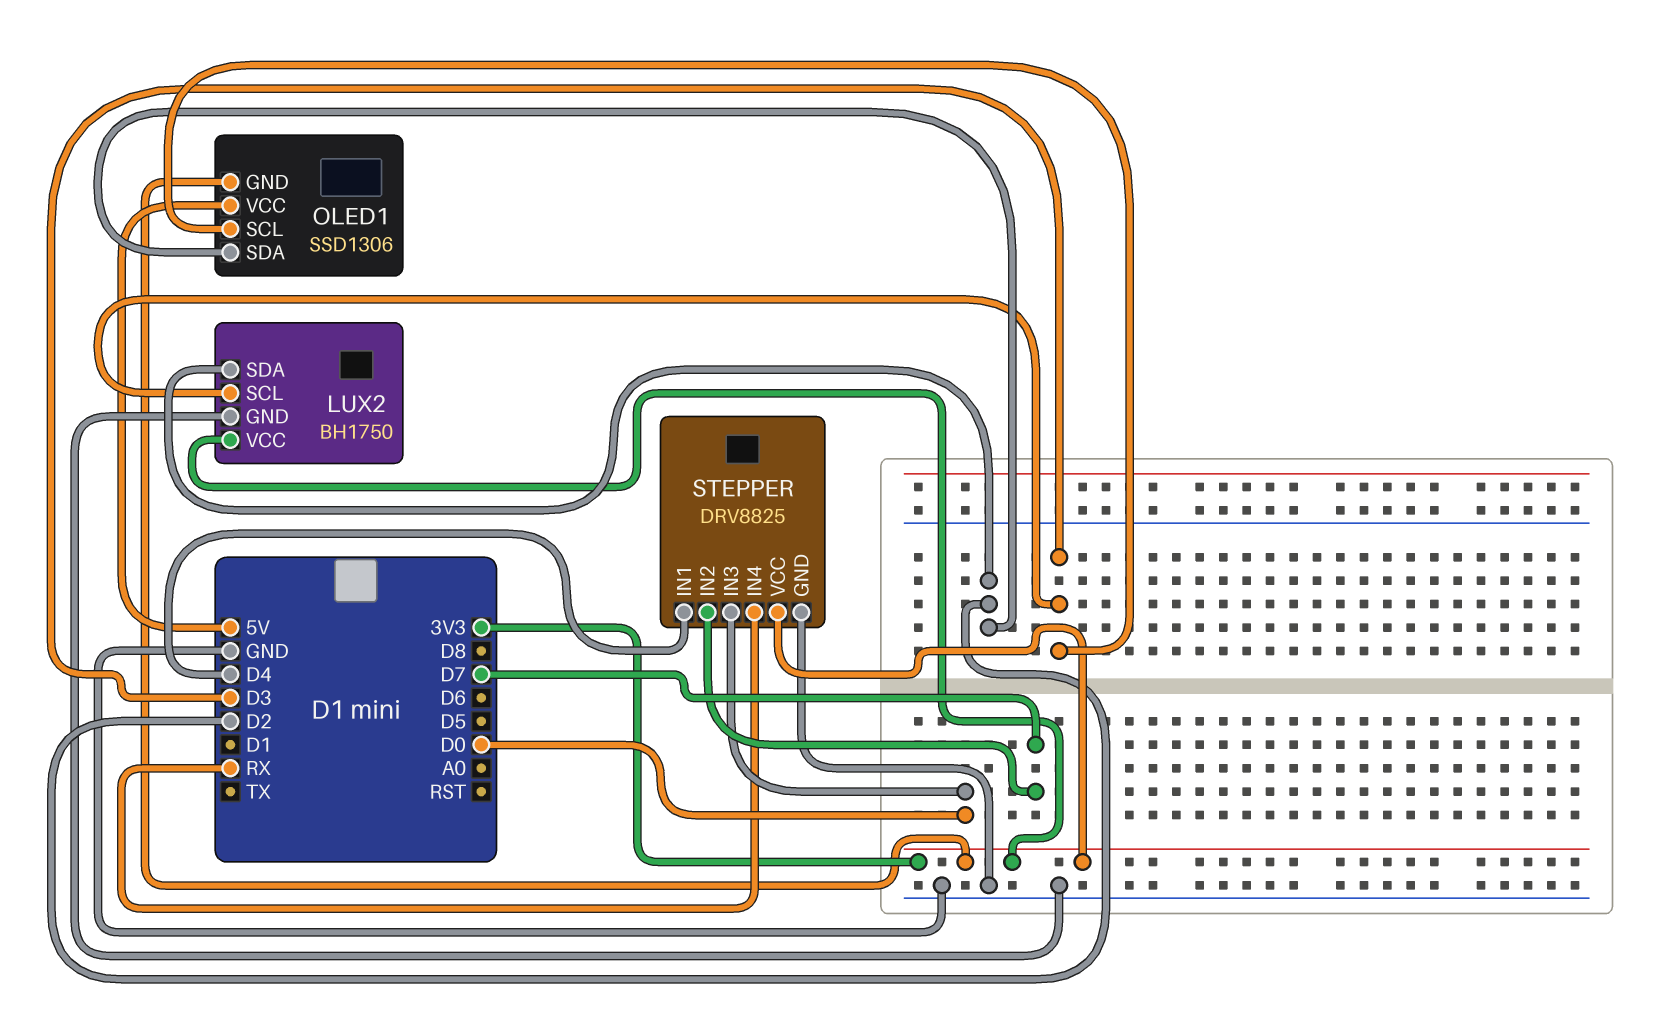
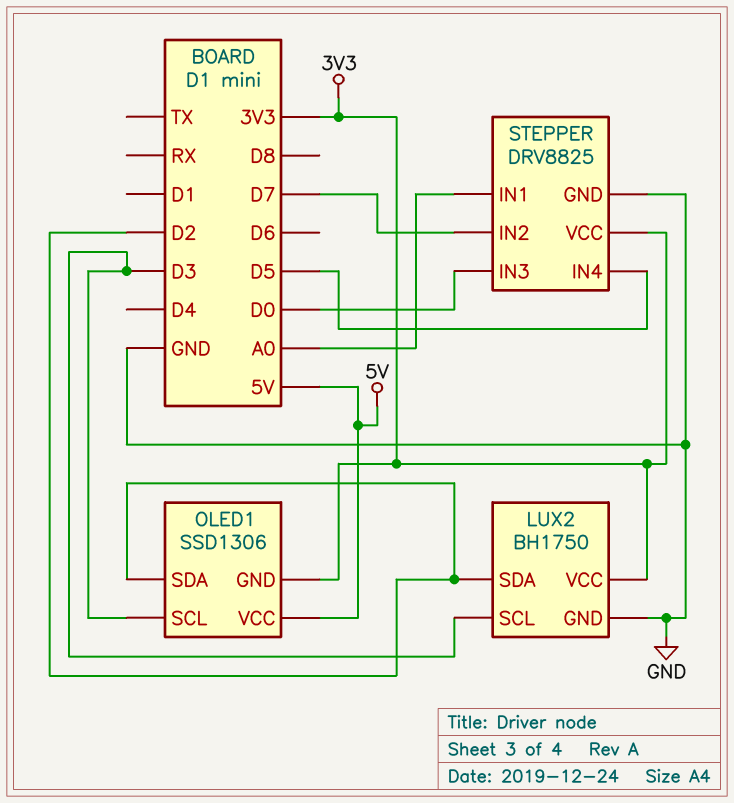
STEPPER pin IN1: D4 -> A0
STEPPER pin IN4: RX -> D5

